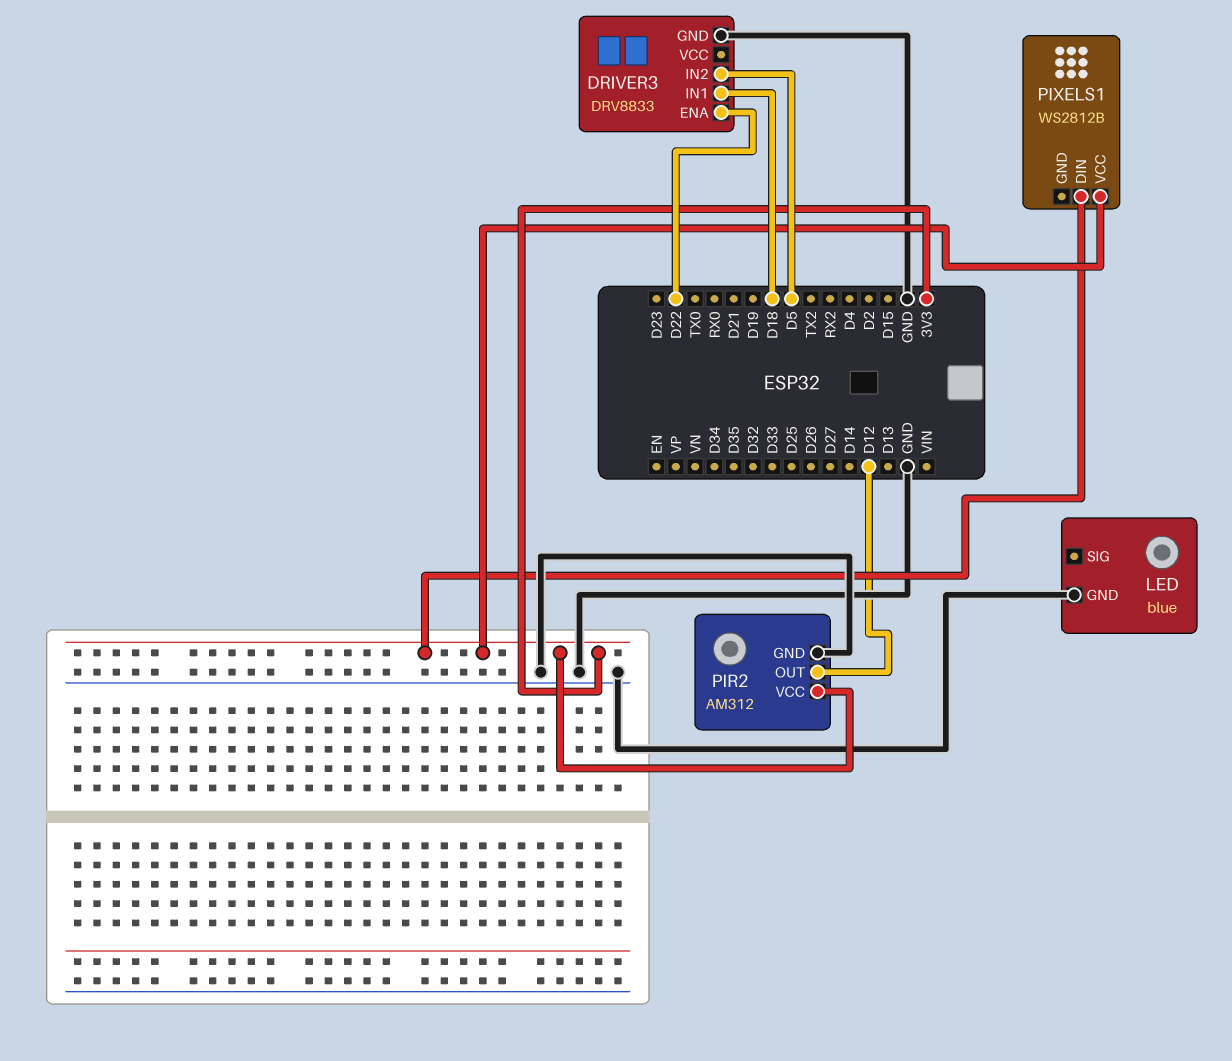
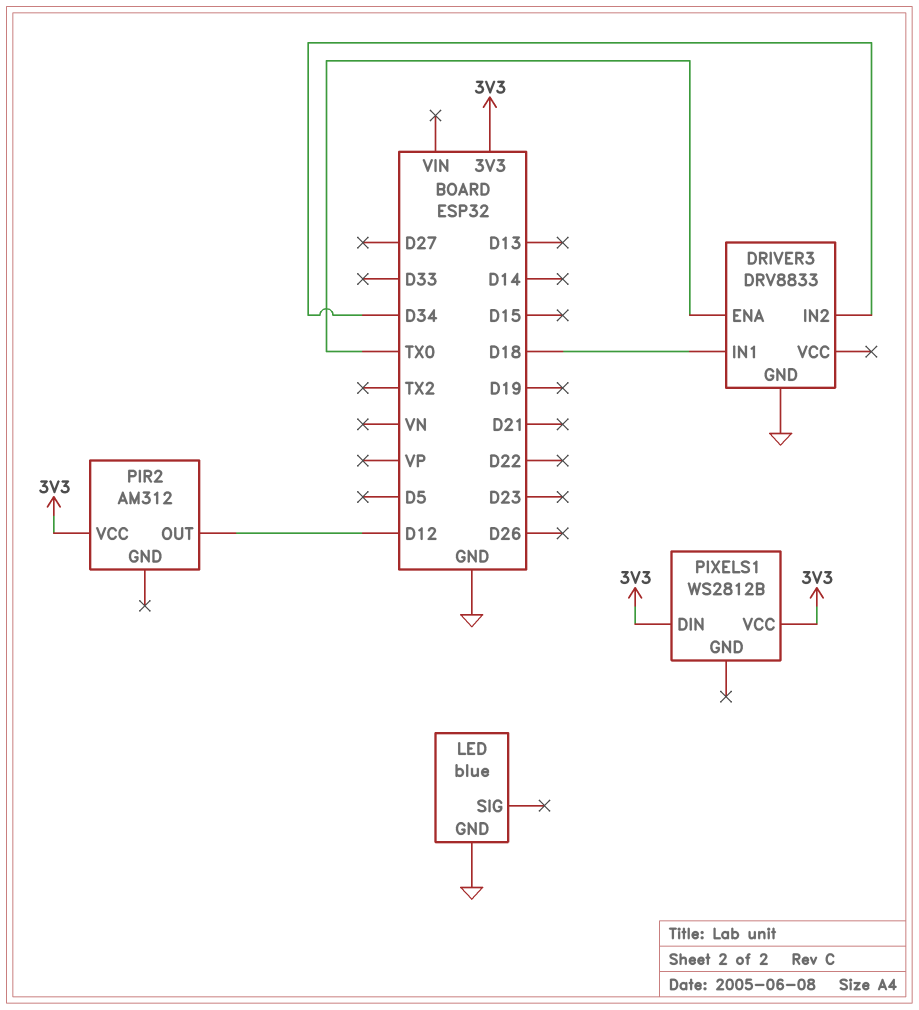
DRIVER3 pin ENA: D22 -> TX0
DRIVER3 pin IN2: D5 -> D34
PIR2 pin GND: GND -> none

